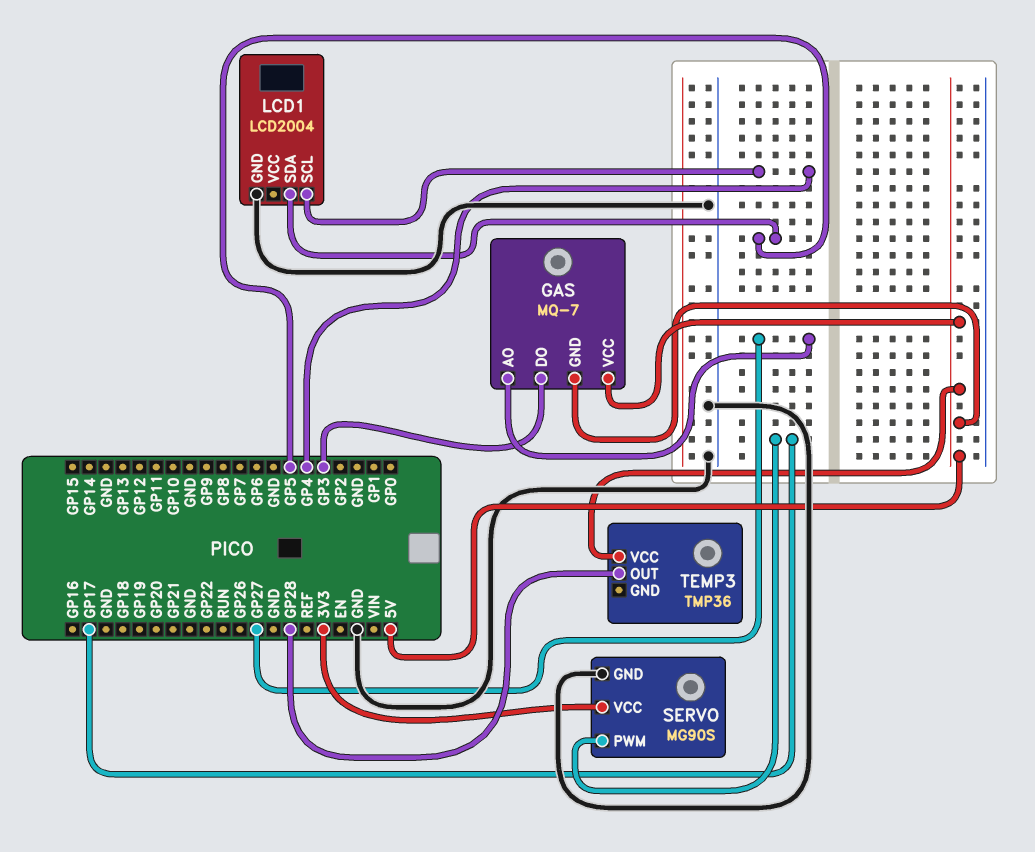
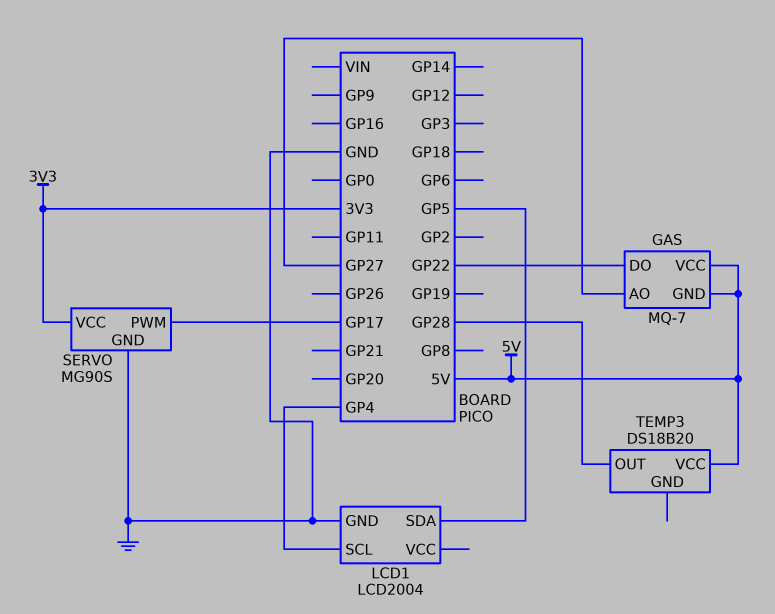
GAS pin DO: GP3 -> GP22
TEMP3: TMP36 -> DS18B20

